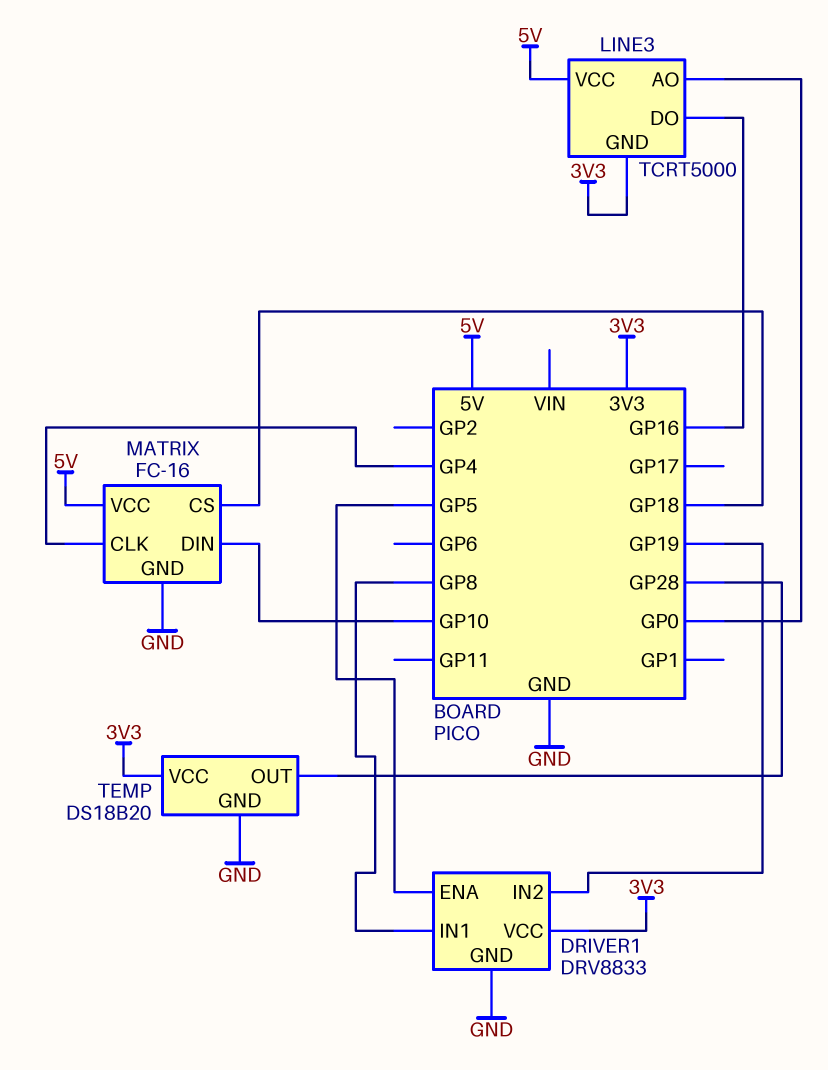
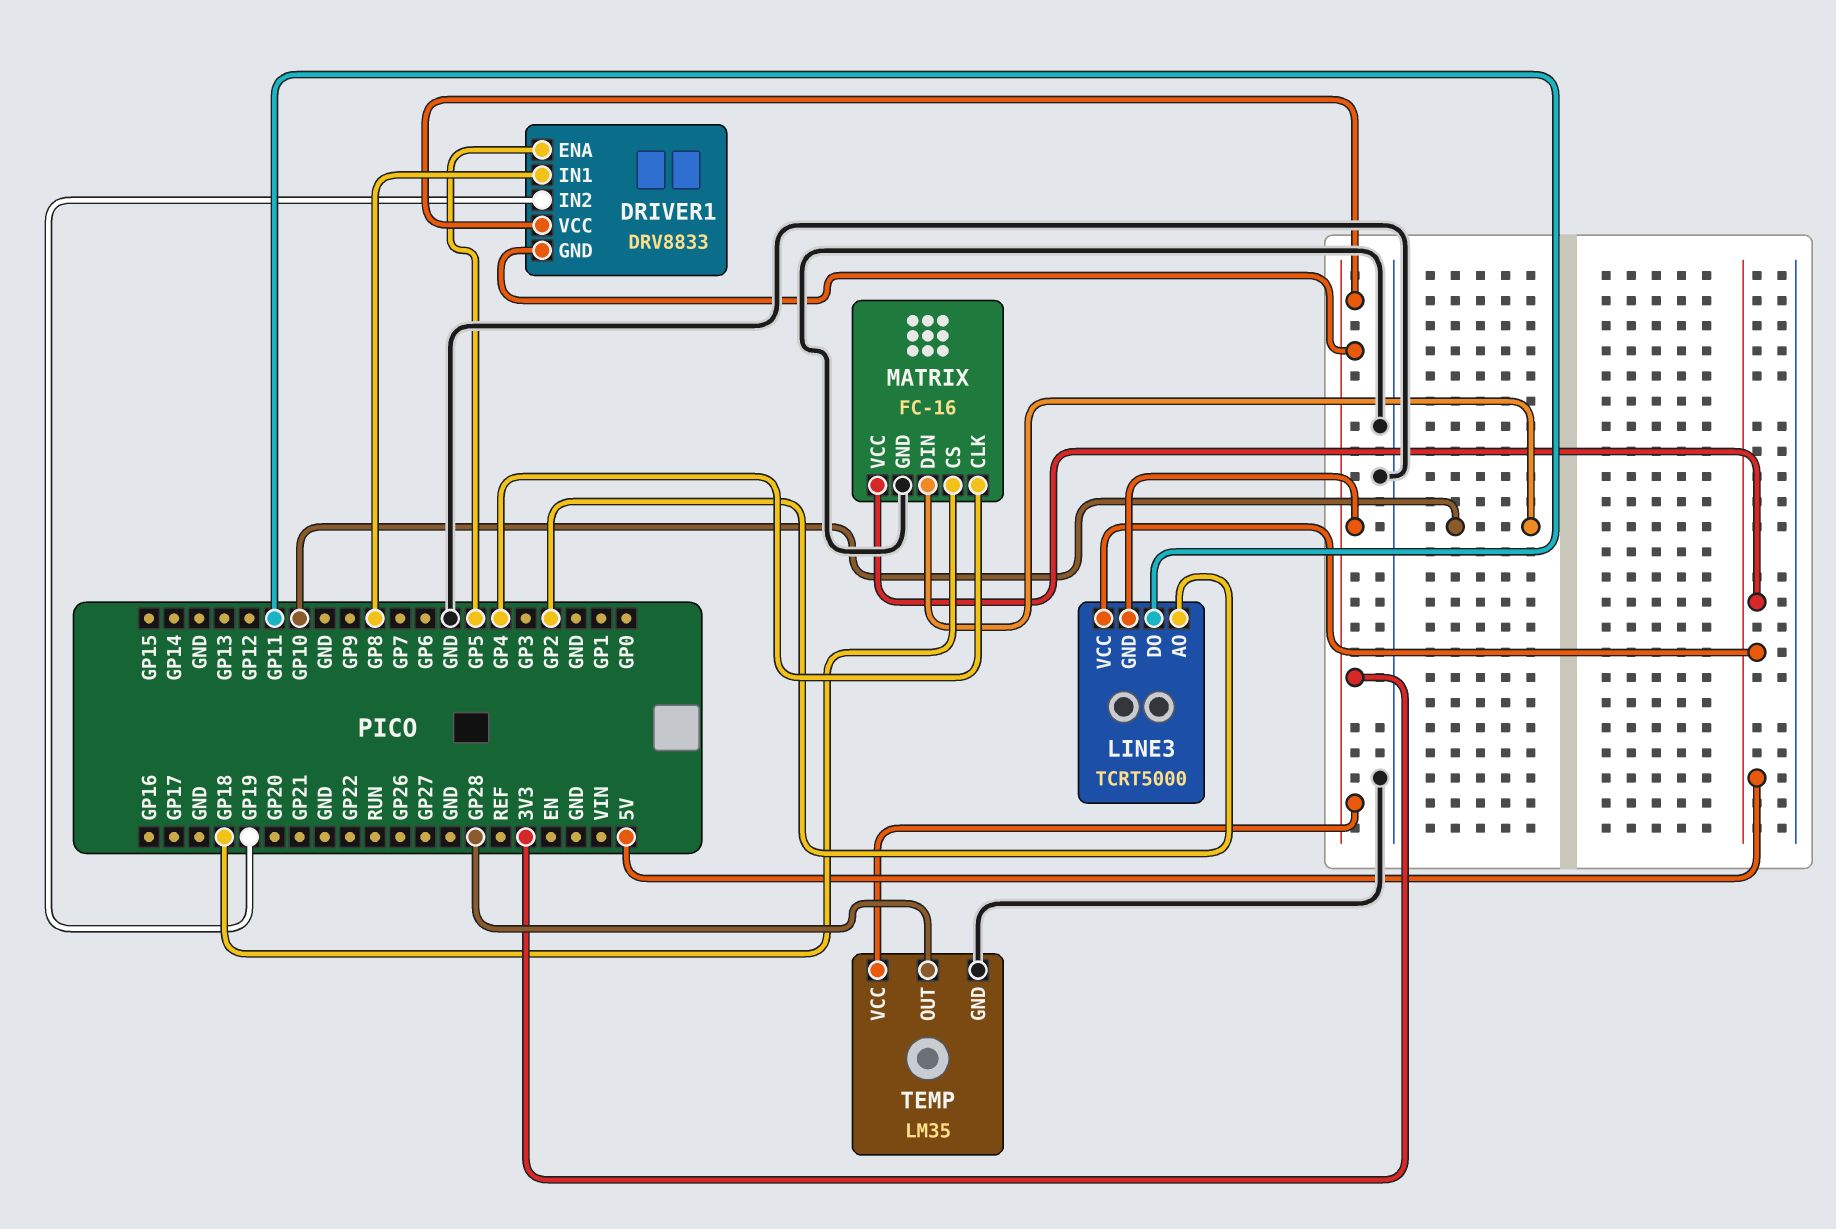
DRIVER1 pin GND: GND -> 3V3
LINE3 pin AO: GP0 -> GP2
LINE3 pin DO: GP16 -> GP11
TEMP: DS18B20 -> LM35

